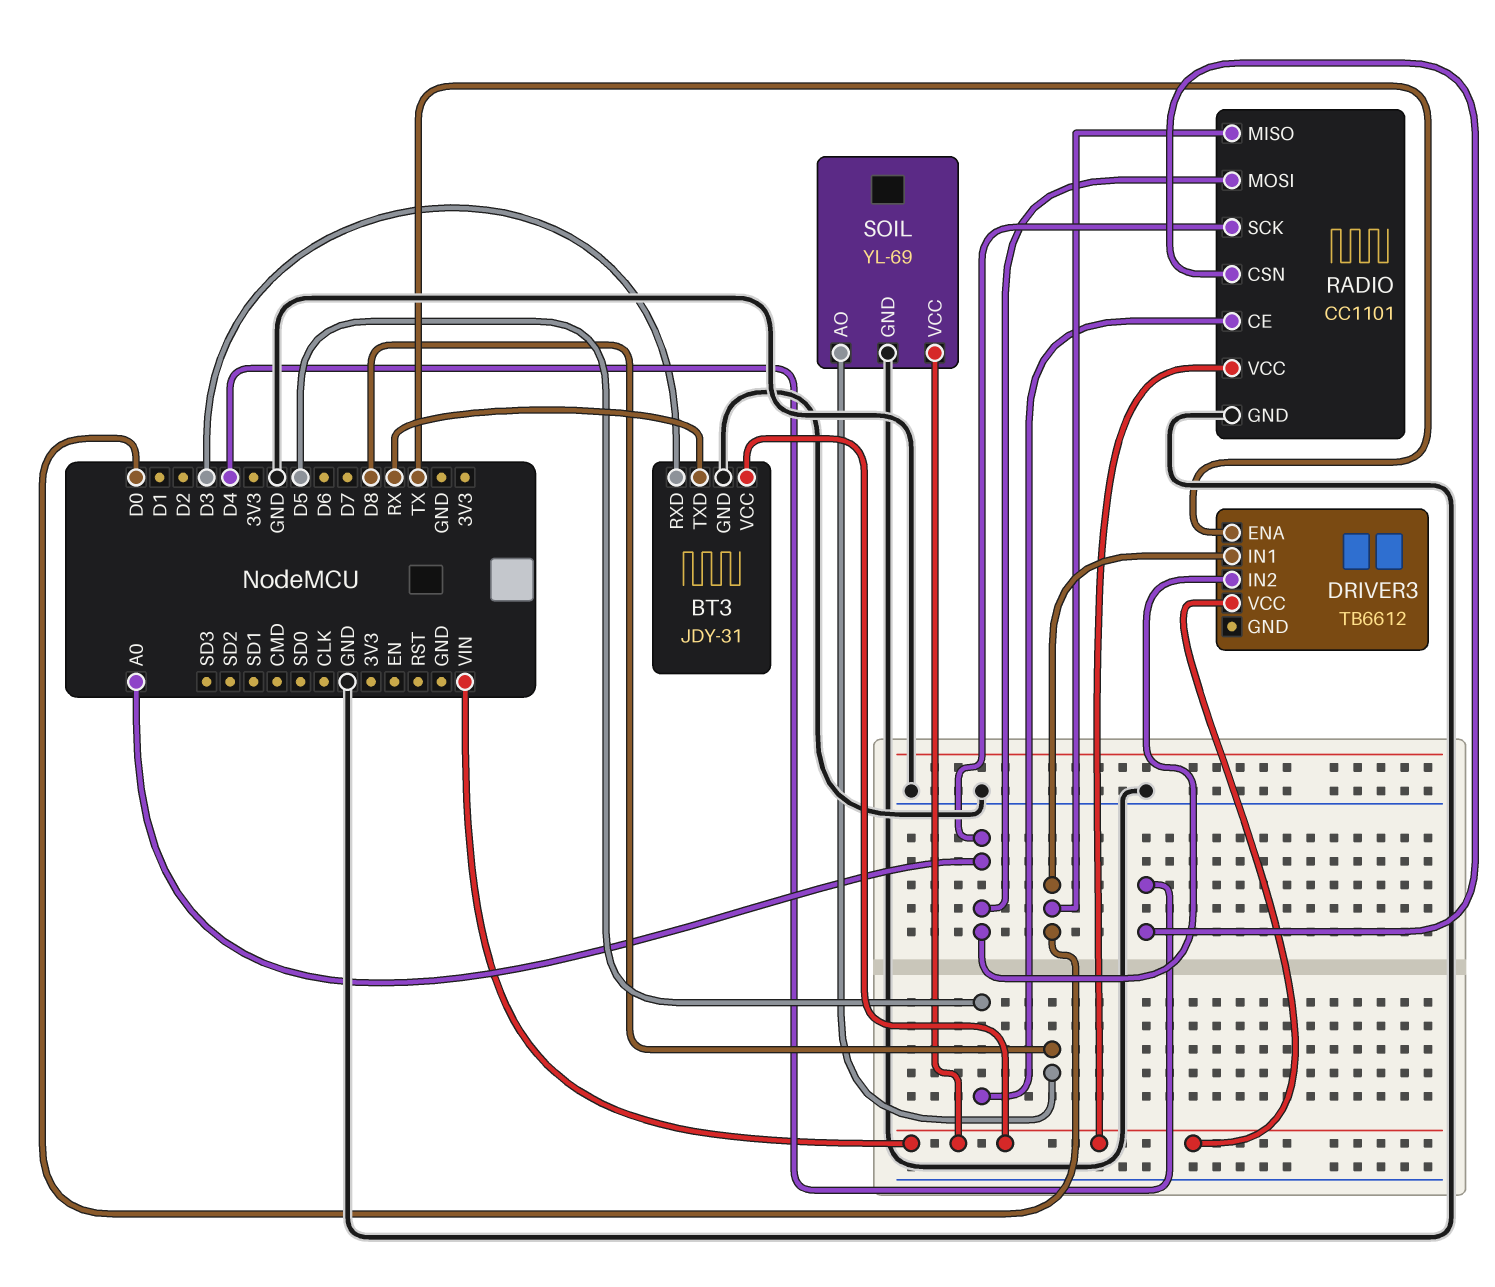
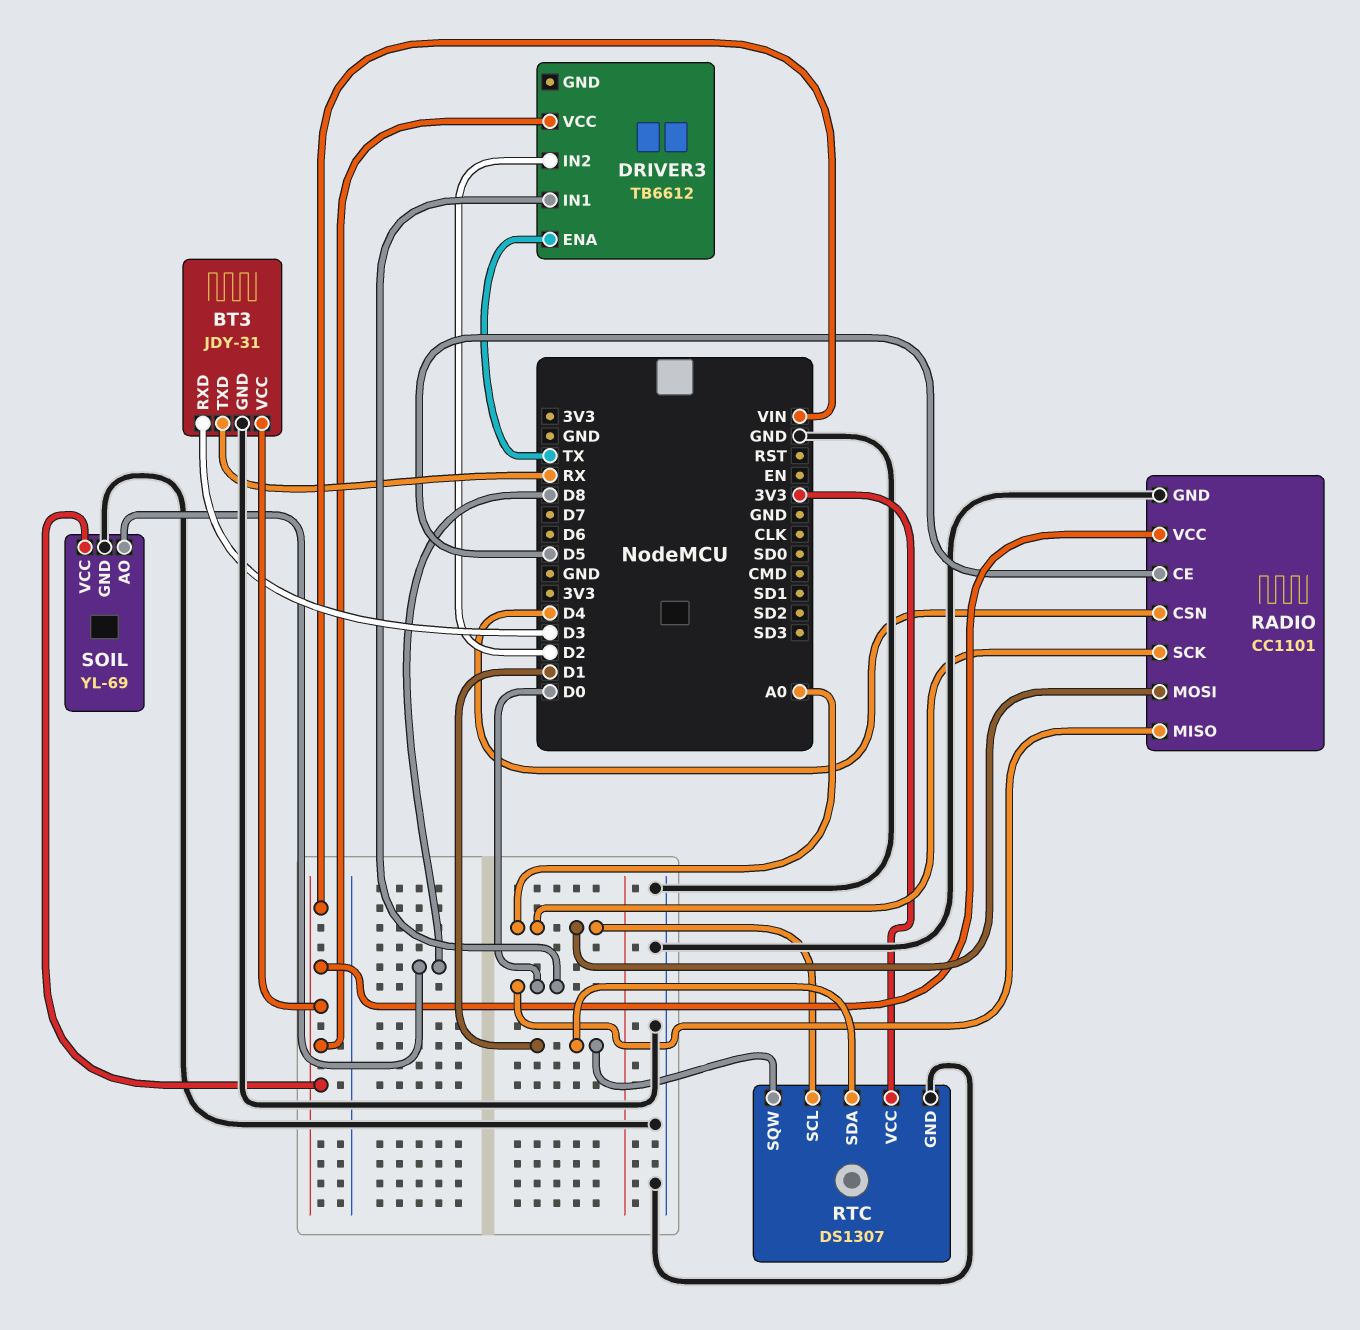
DRIVER3 pin IN2: A0 -> D2
RTC: none -> DS1307
RTC pin GND: none -> GND
RTC pin SCL: none -> A0
RTC pin SDA: none -> D1
RTC pin SQW: none -> D1
RTC pin VCC: none -> 3V3

